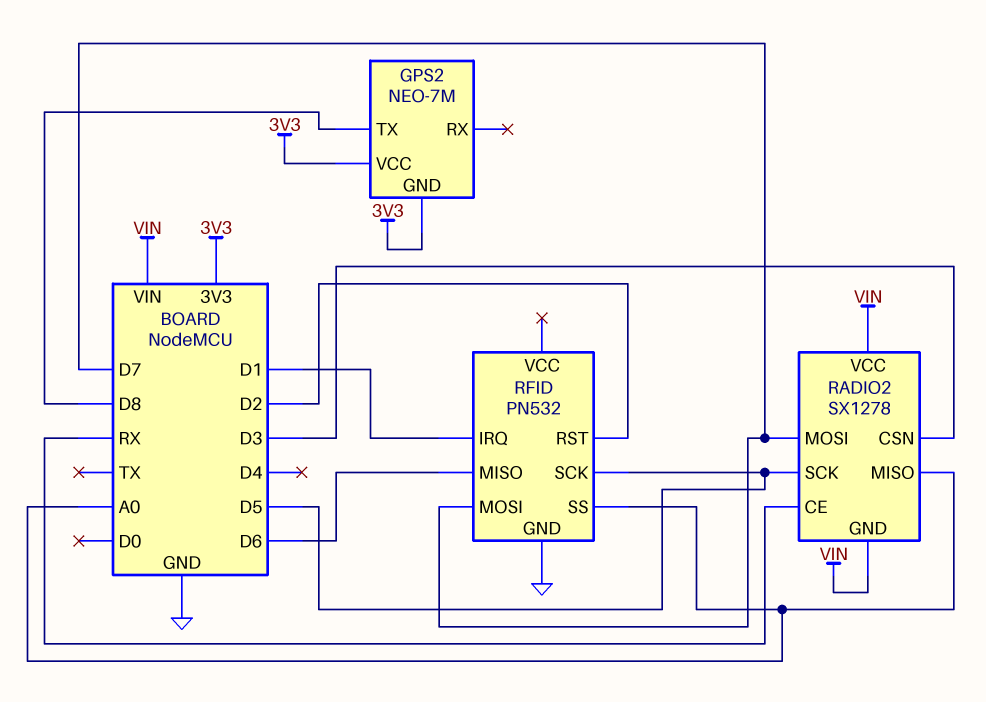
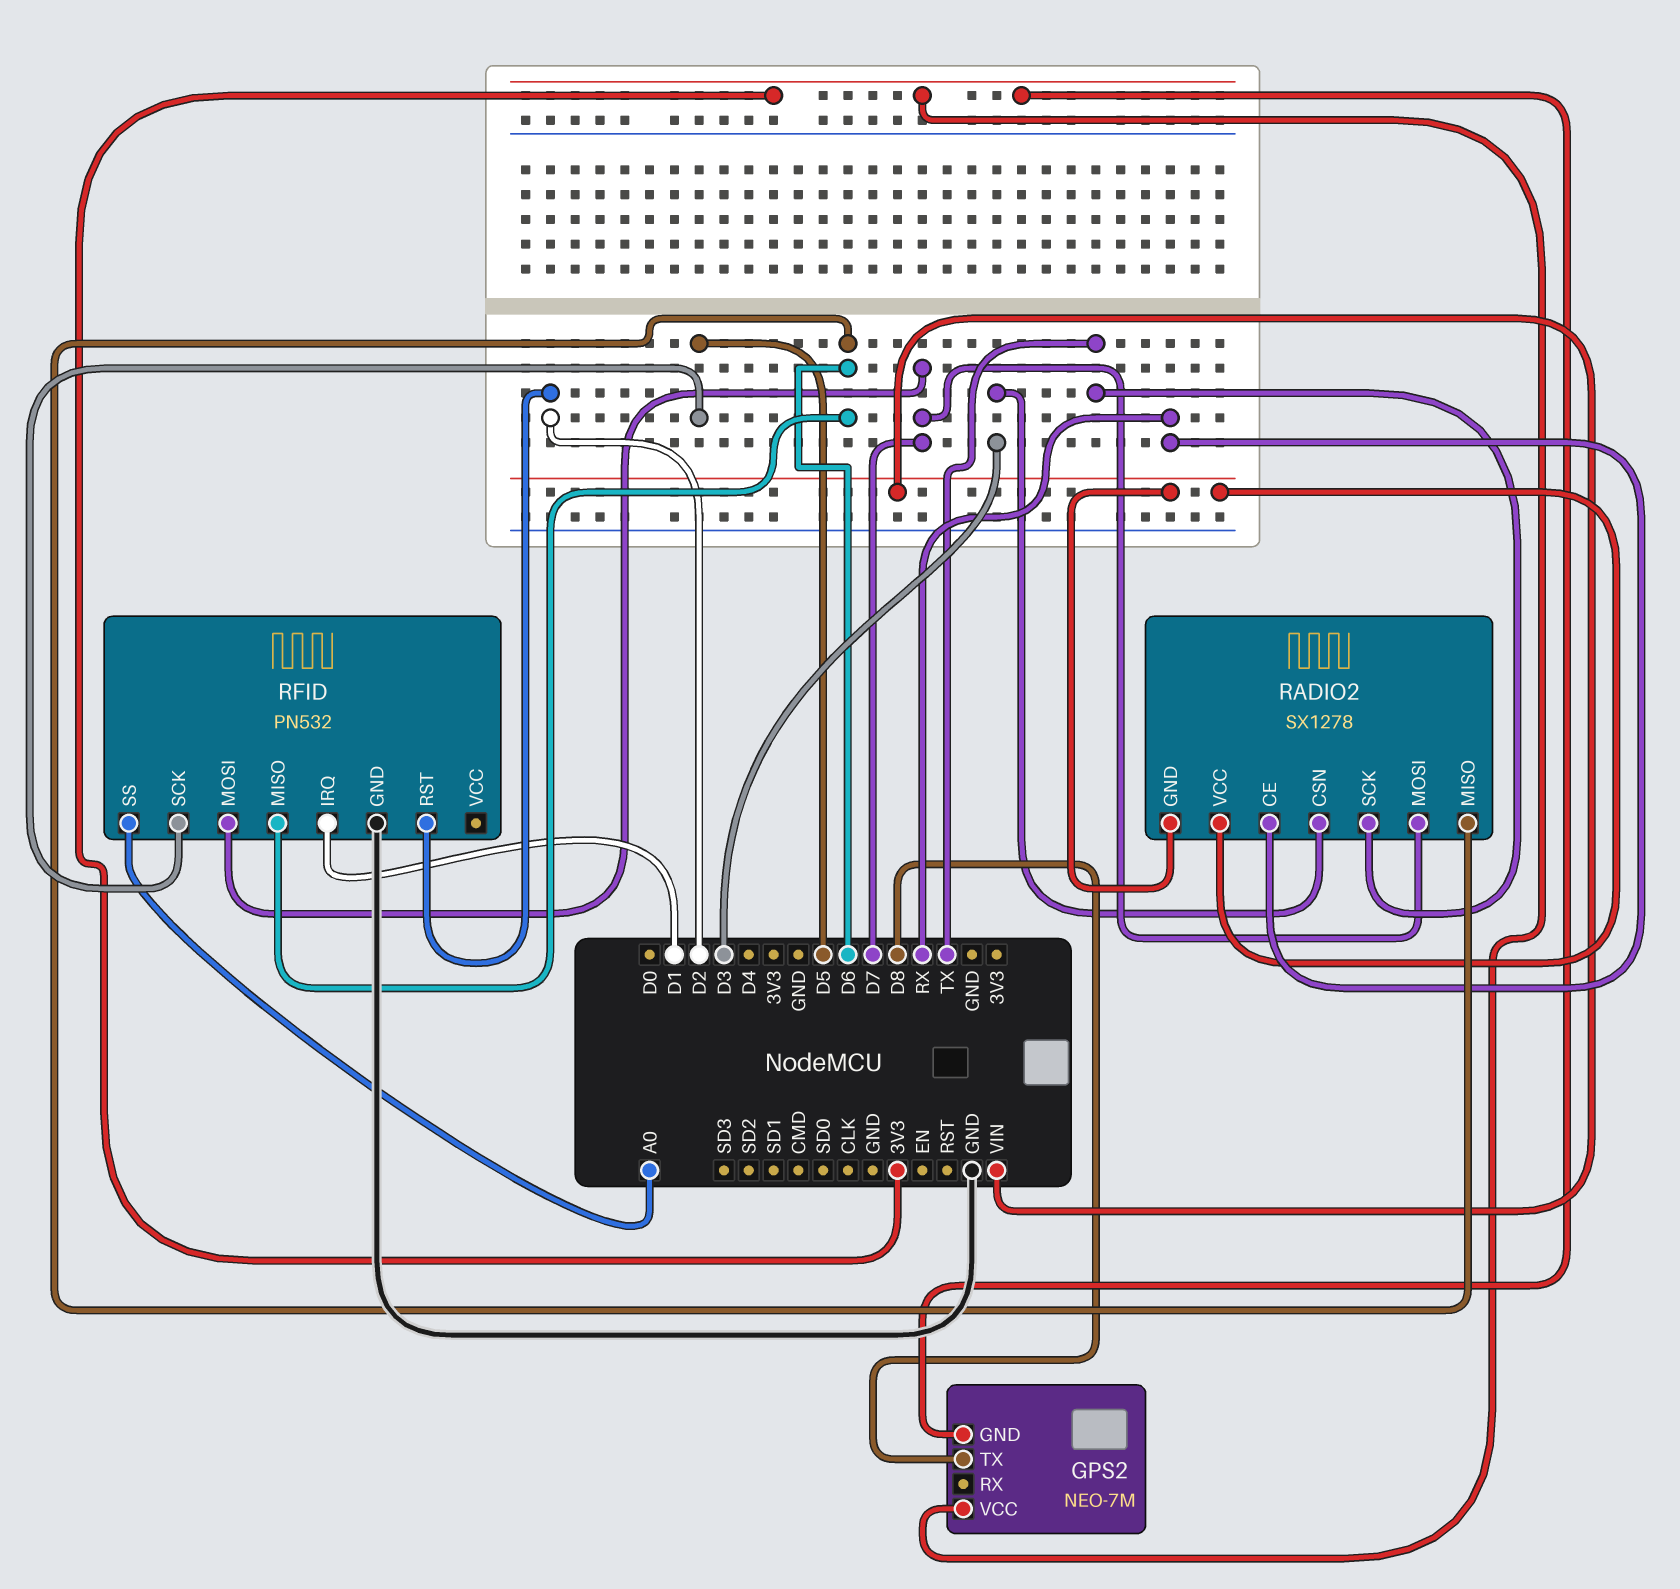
RADIO2 pin MISO: A0 -> D6
RADIO2 pin SCK: D5 -> TX

